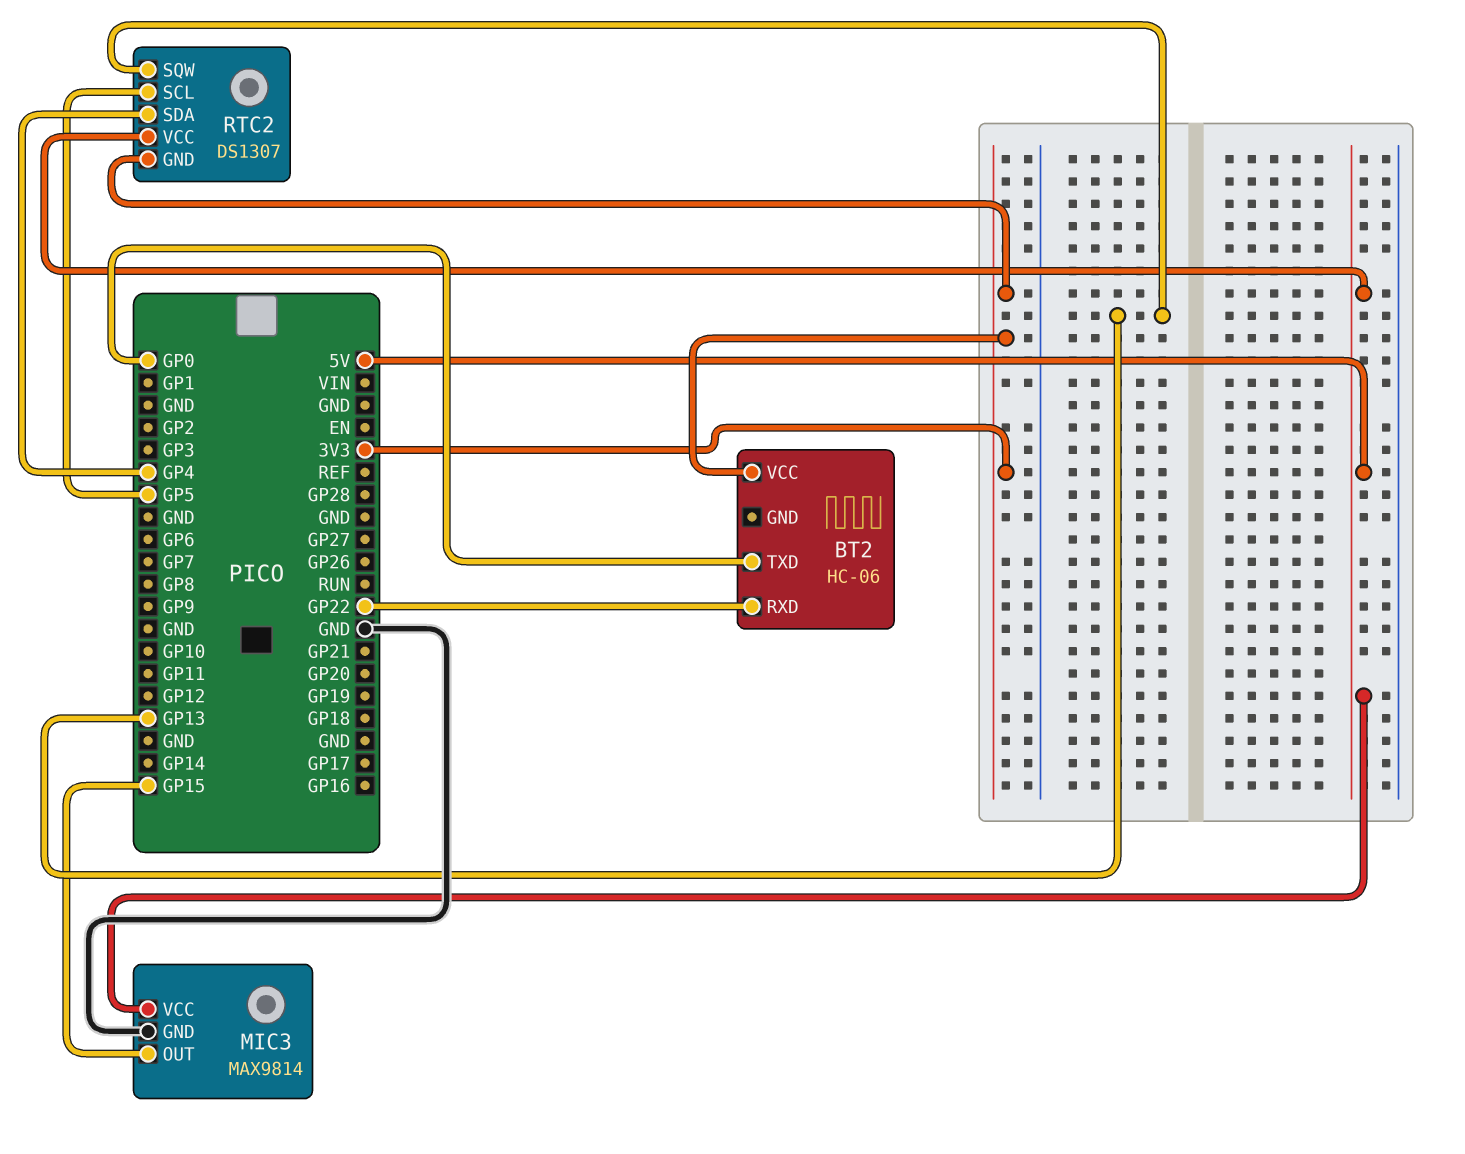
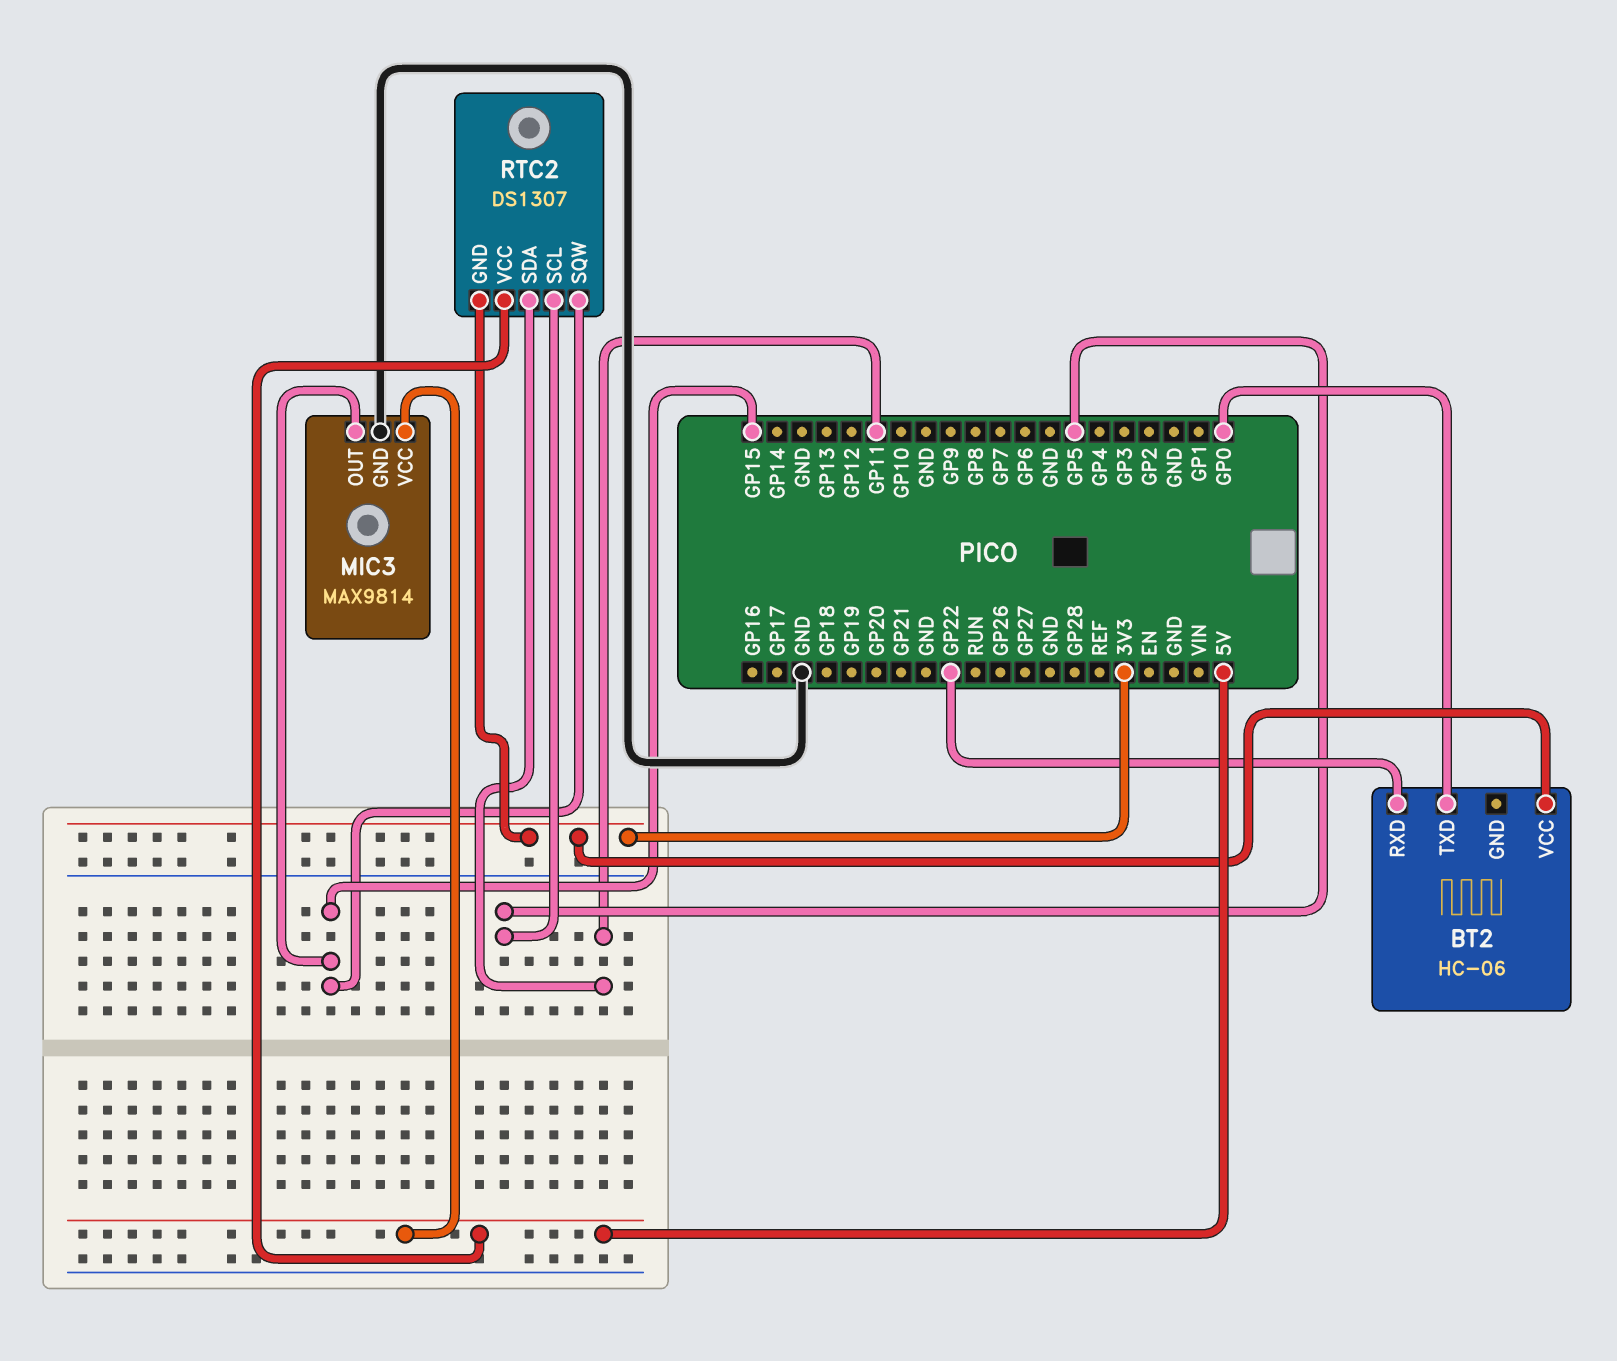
RTC2 pin SDA: GP4 -> GP11
RTC2 pin SQW: GP13 -> GP15

